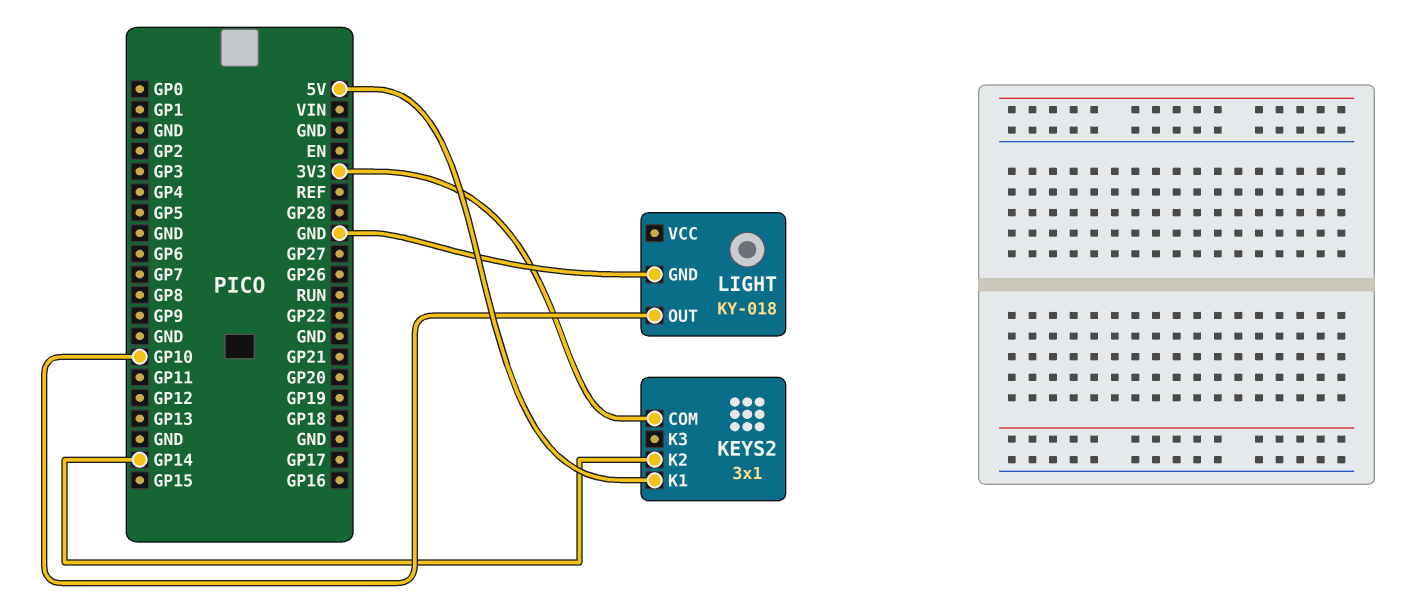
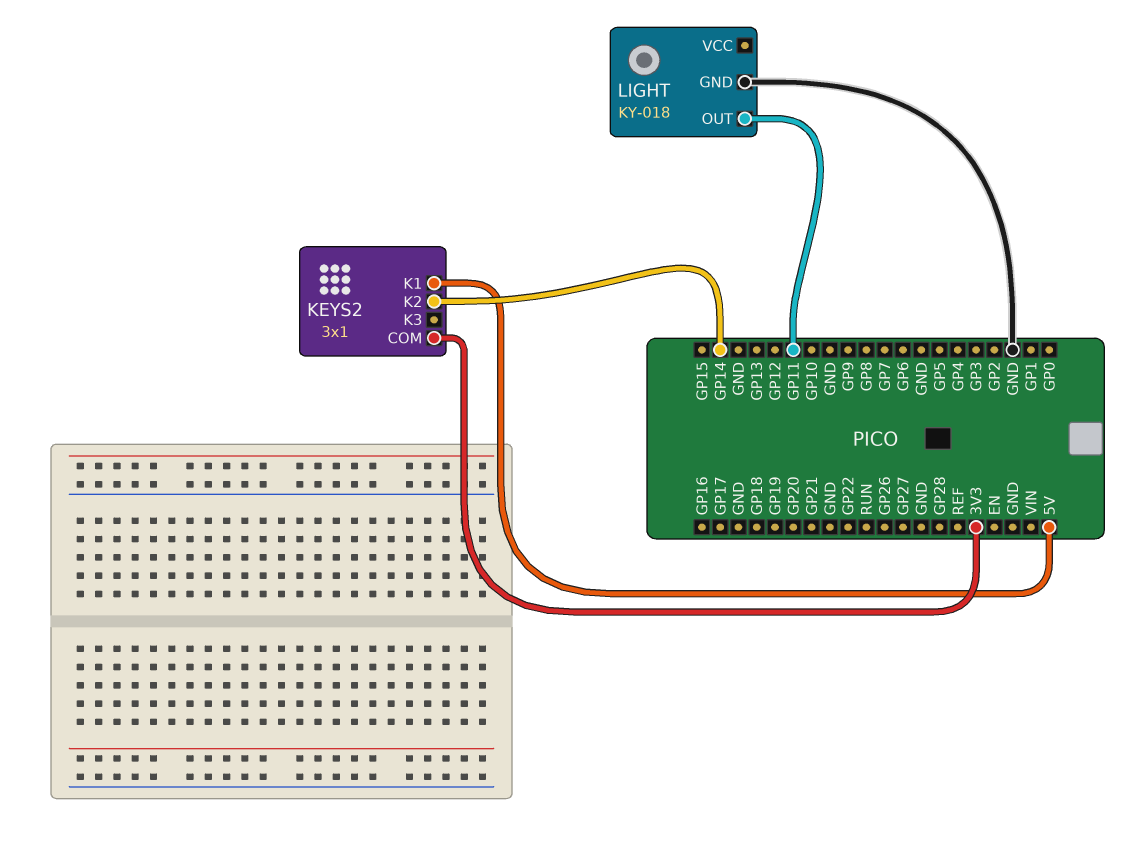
LIGHT pin OUT: GP10 -> GP11

